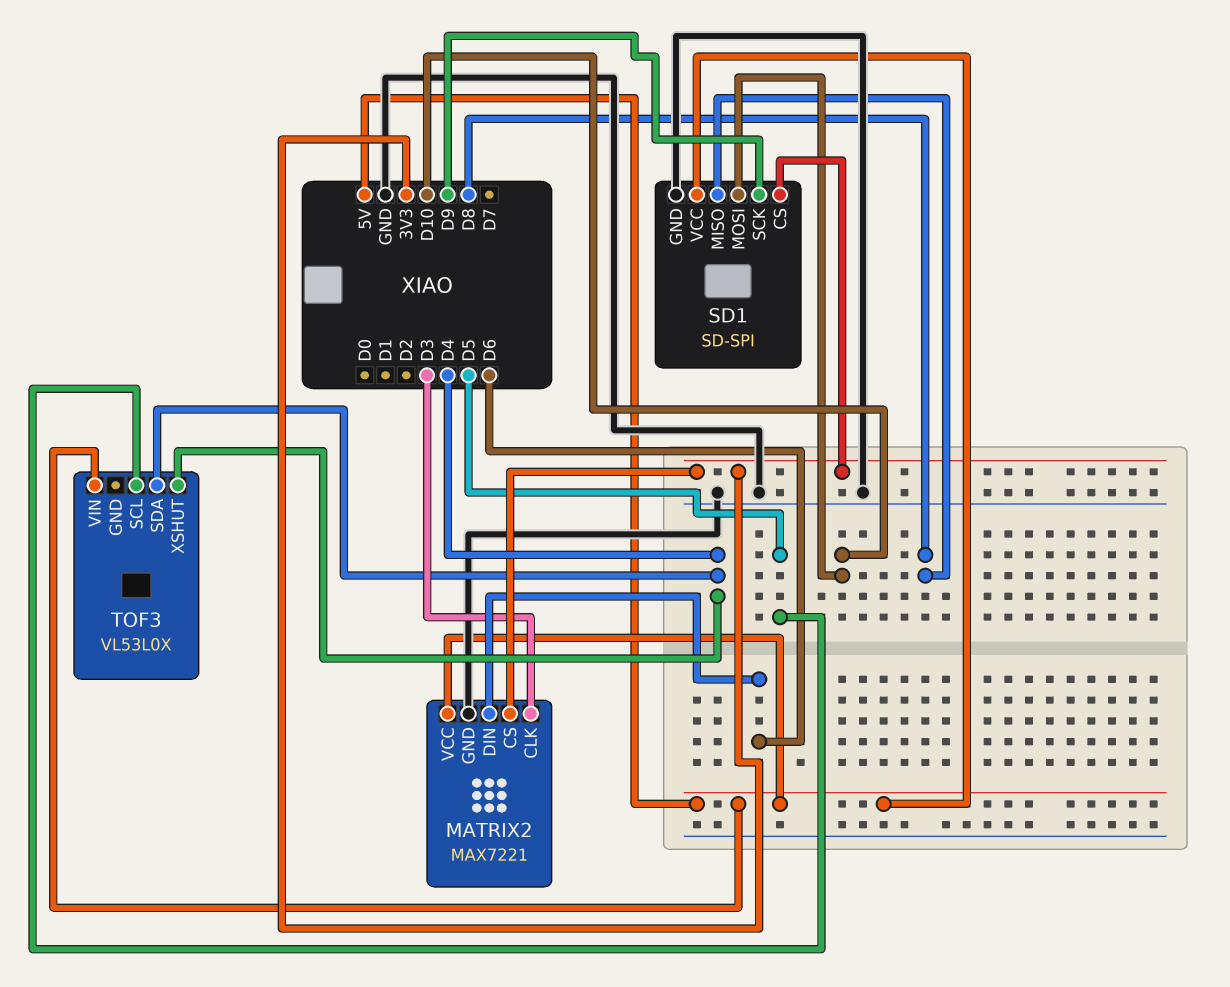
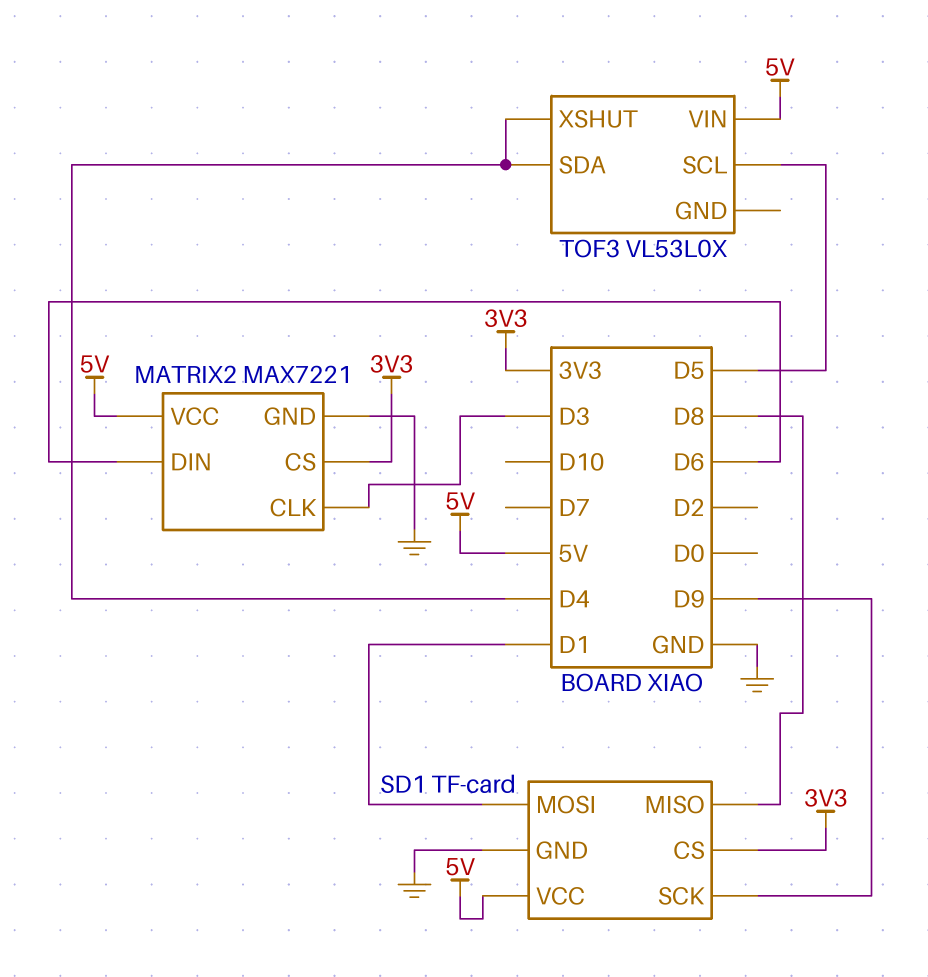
SD1: SD-SPI -> TF-card
SD1 pin MOSI: D10 -> D1

